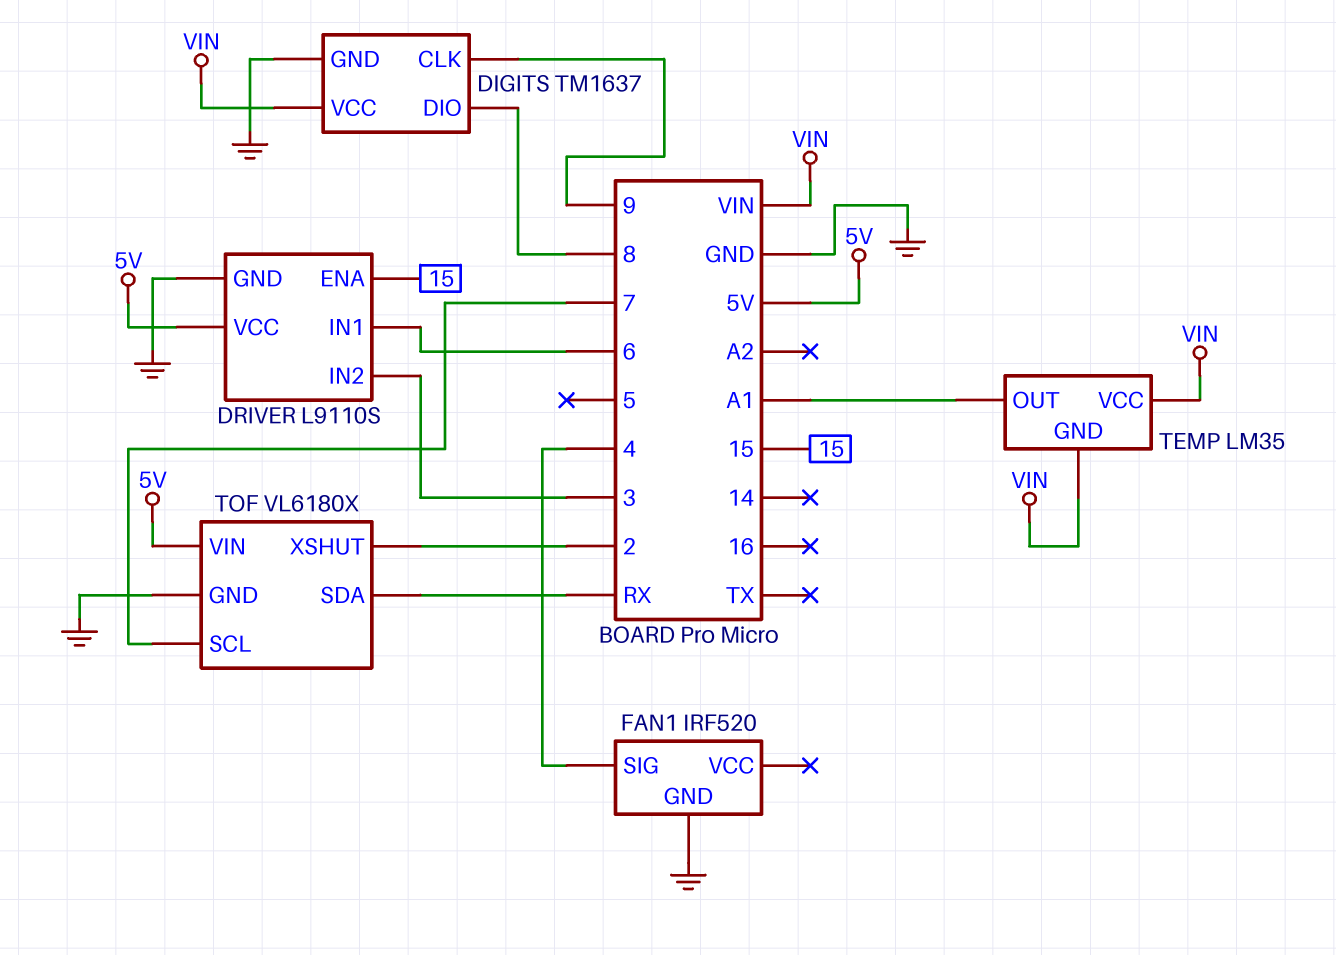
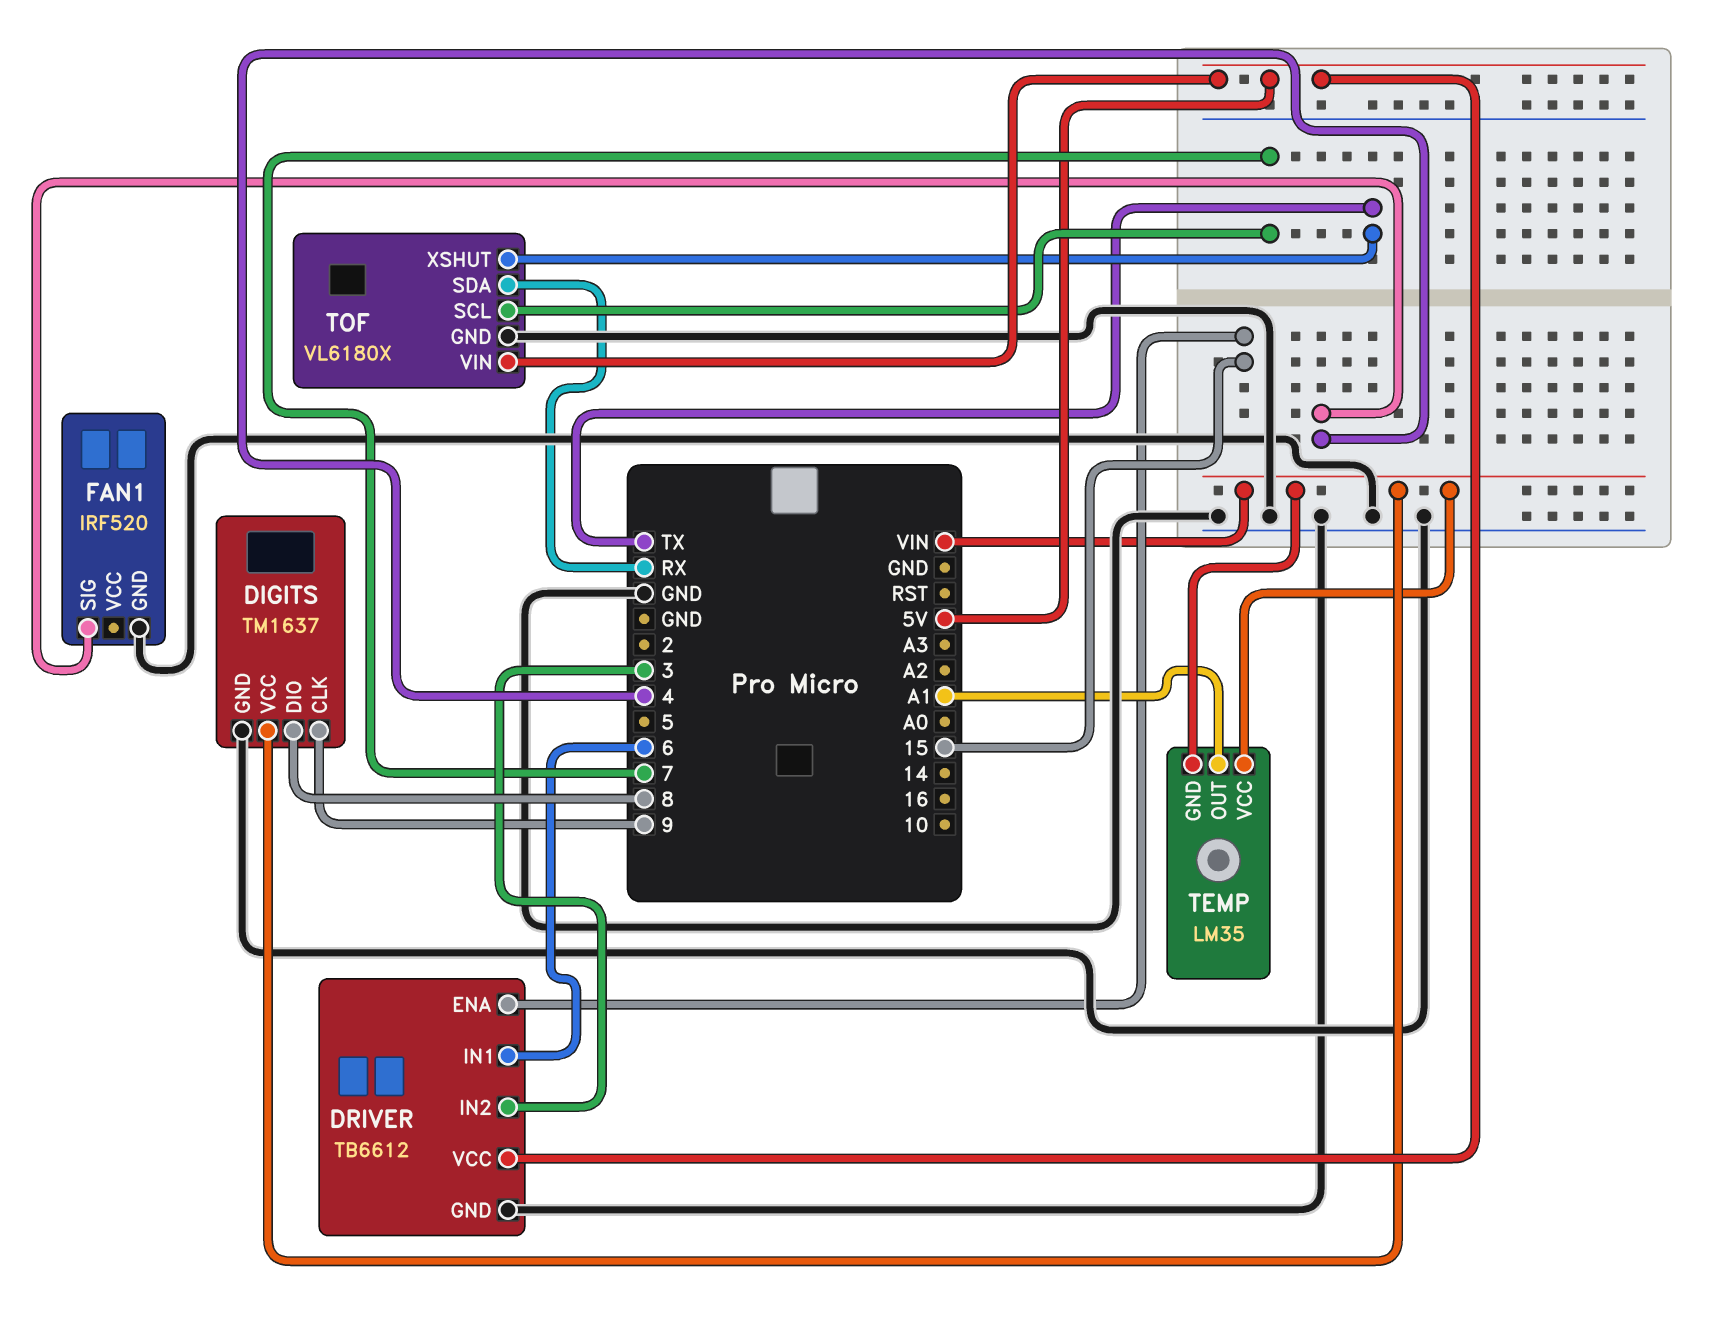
DRIVER: L9110S -> TB6612
TOF pin XSHUT: 2 -> TX

